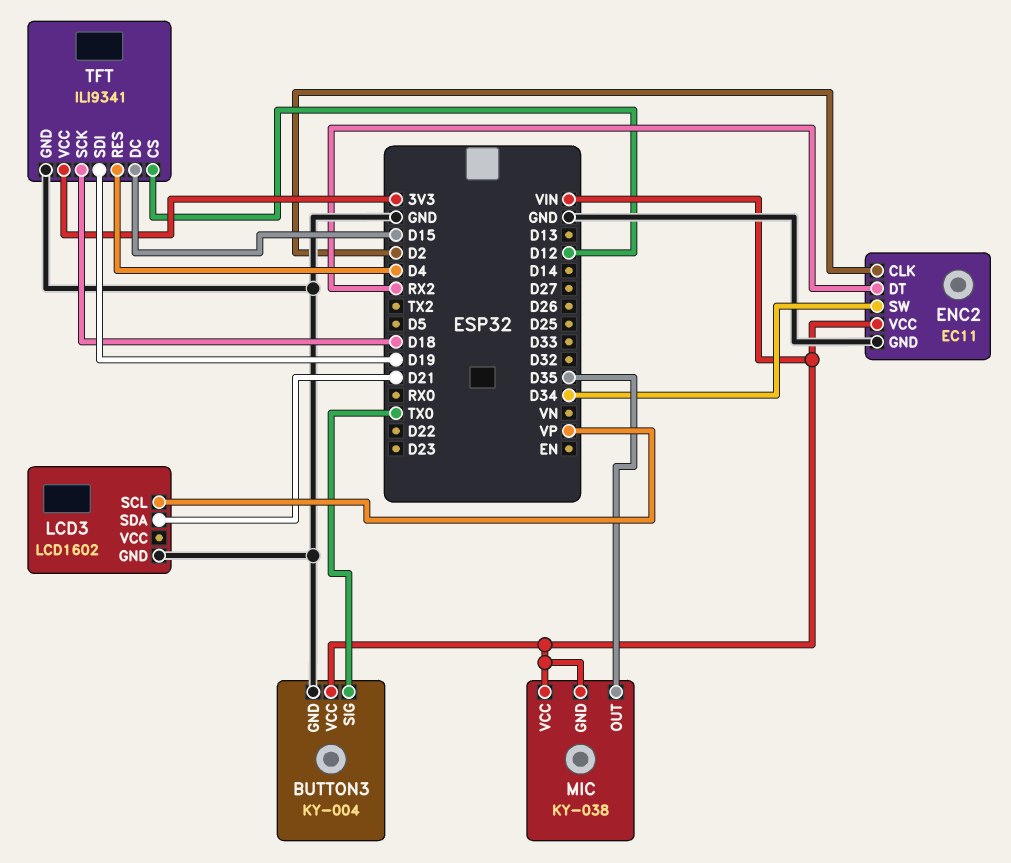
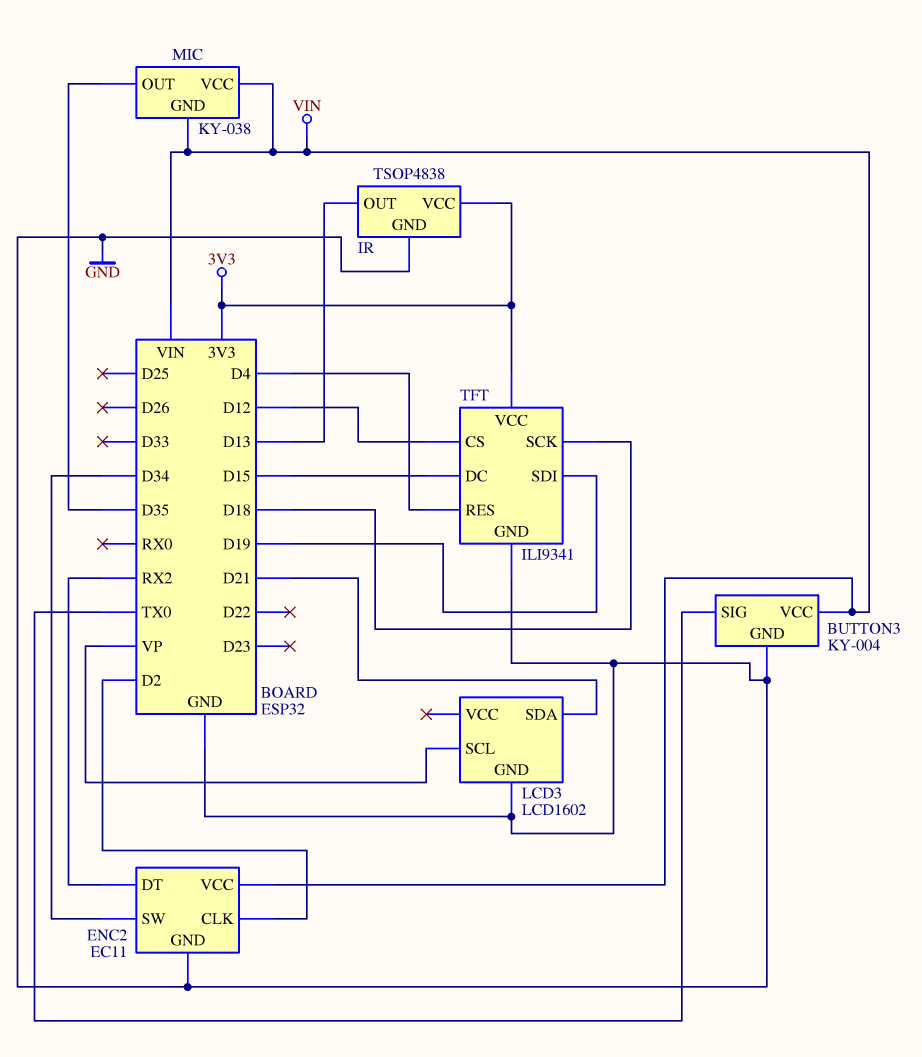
IR: none -> TSOP4838
IR pin GND: none -> GND
IR pin OUT: none -> D13
IR pin VCC: none -> 3V3

